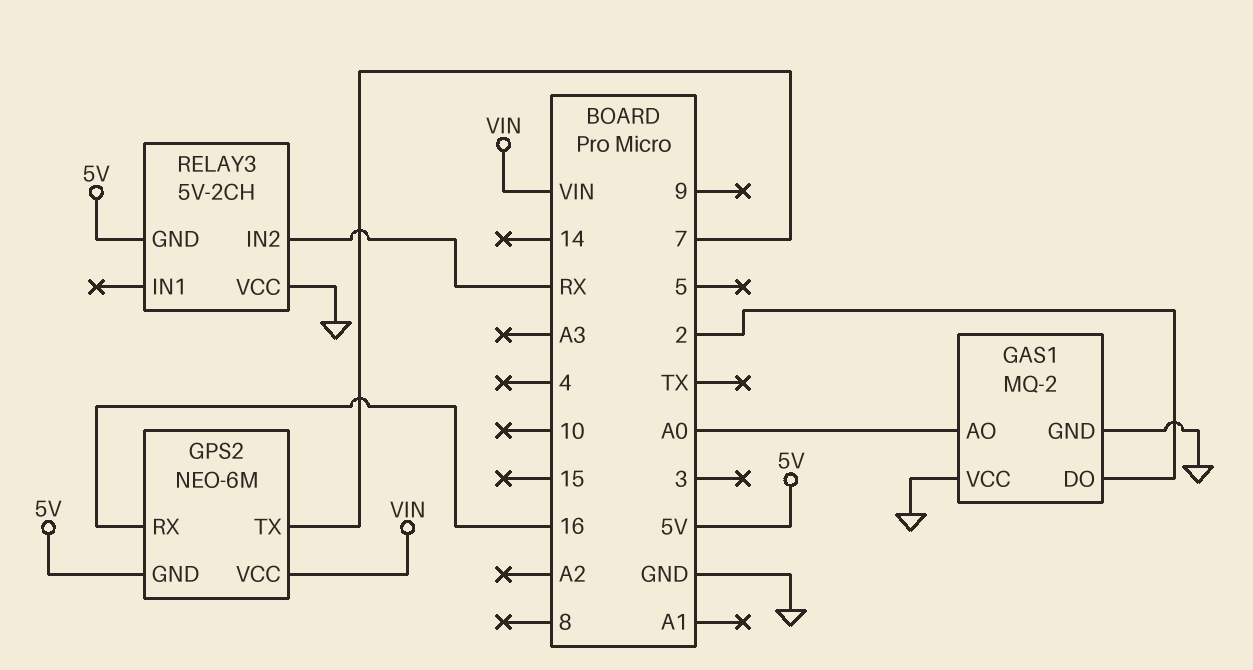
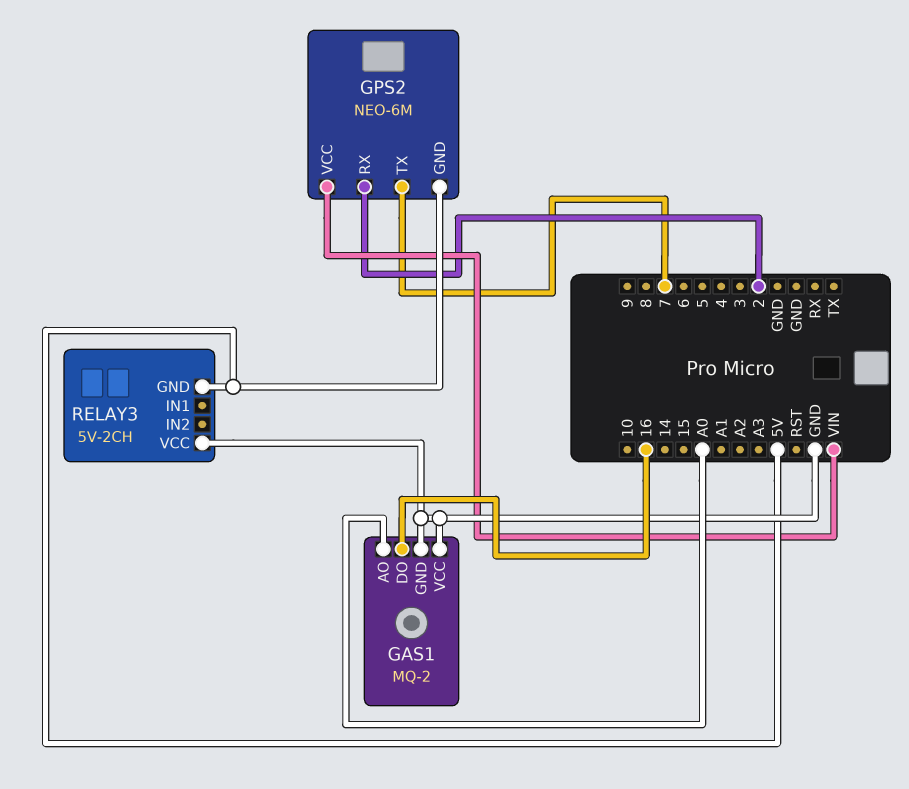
GAS1 pin DO: 2 -> 16
GPS2 pin RX: 16 -> 2
RELAY3 pin IN2: RX -> none

